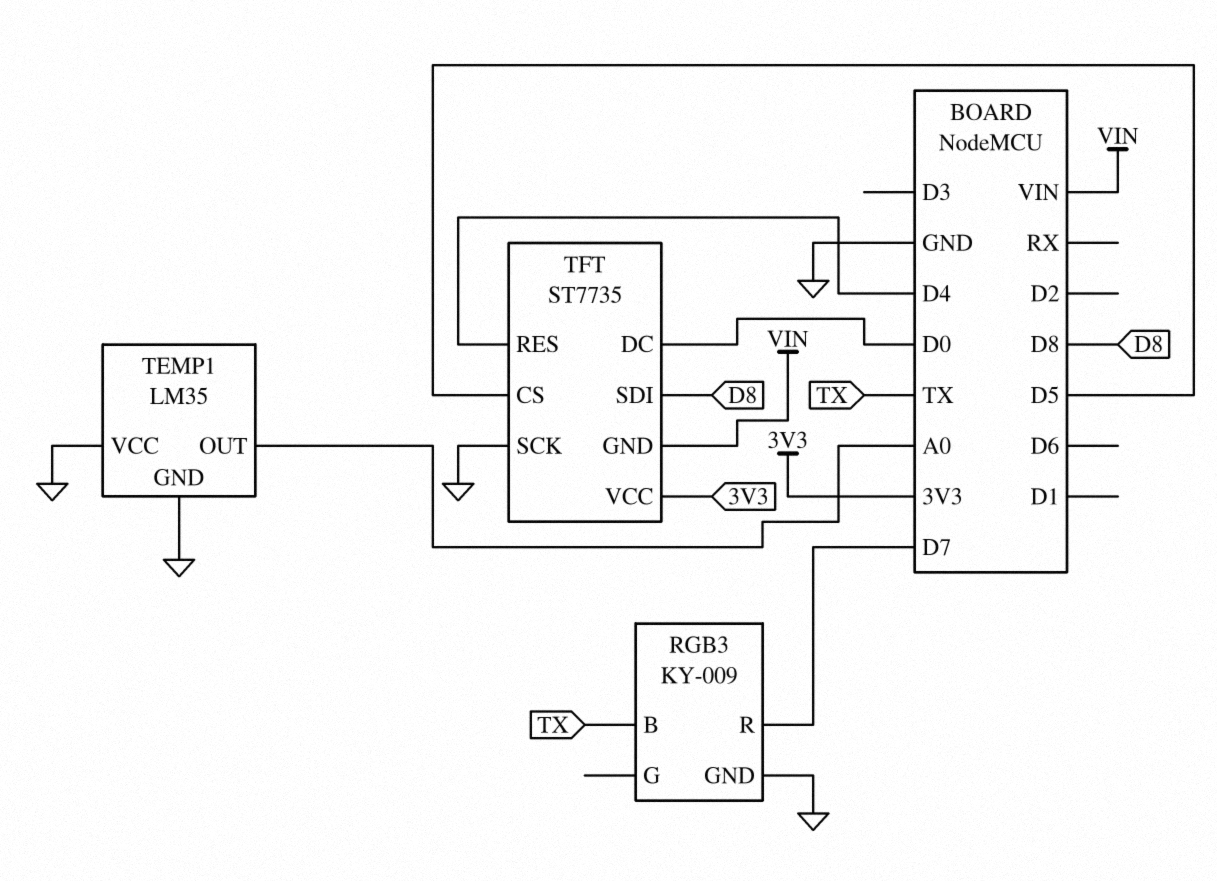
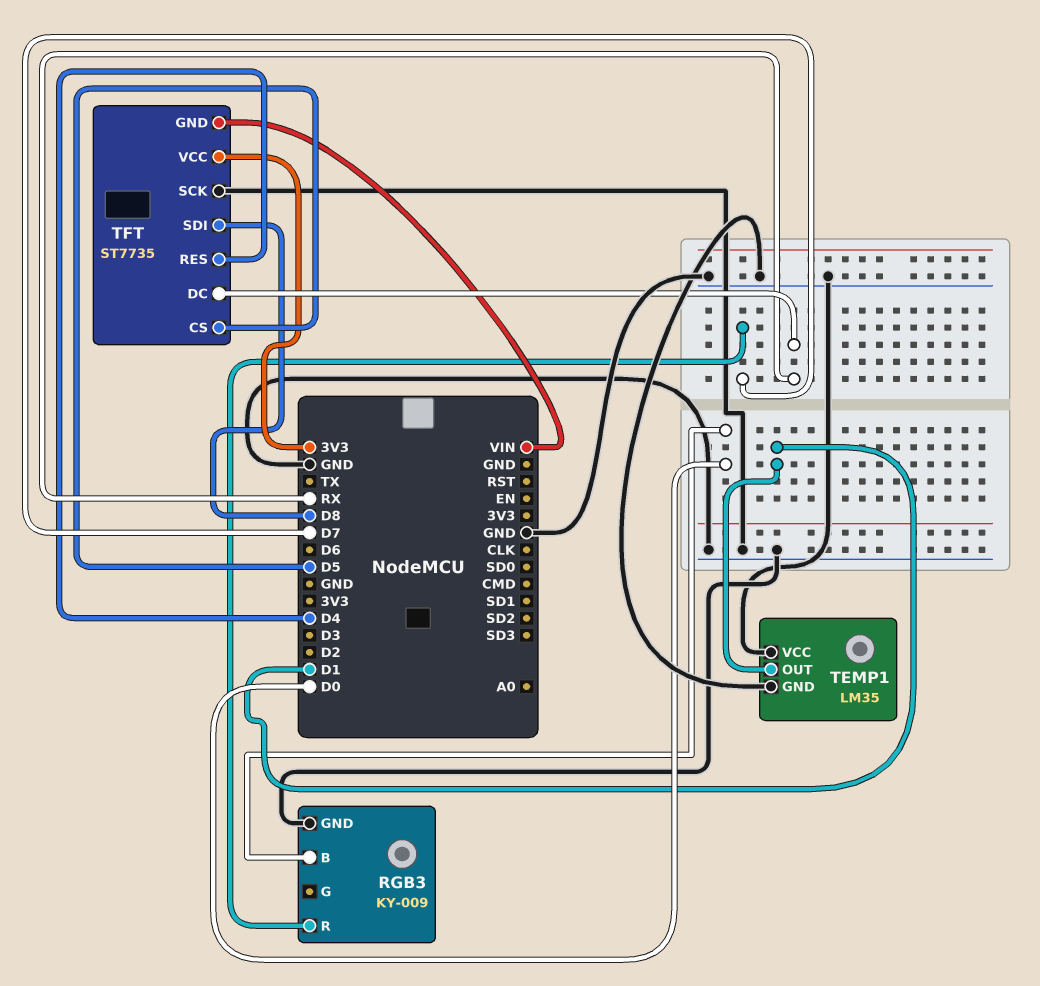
RGB3 pin B: TX -> D0
TEMP1 pin OUT: A0 -> D1
TFT pin DC: D0 -> RX

